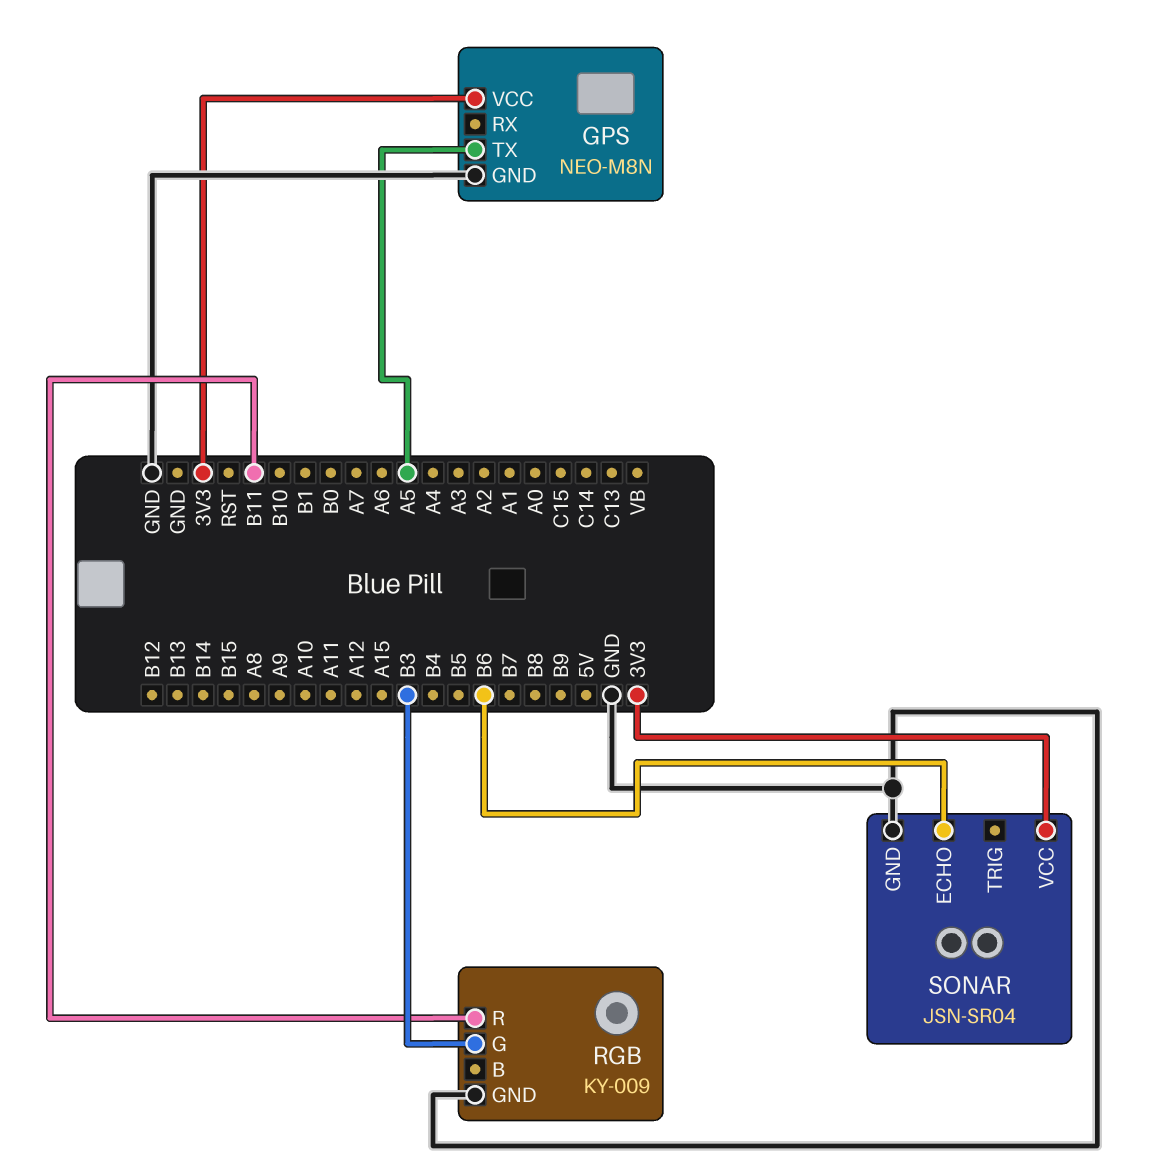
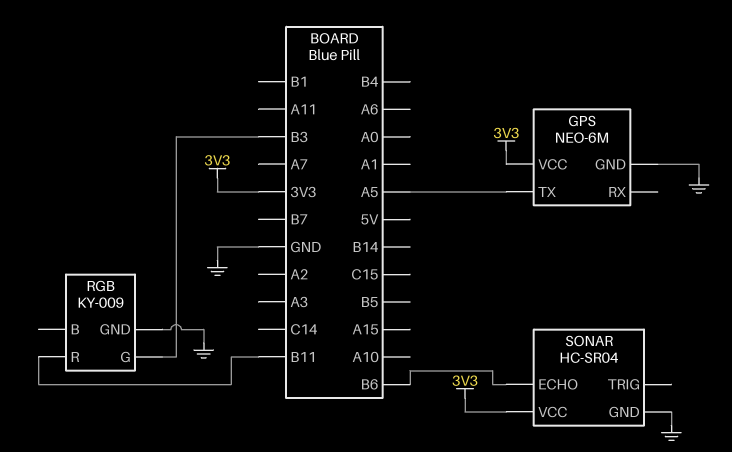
GPS: NEO-M8N -> NEO-6M
SONAR: JSN-SR04 -> HC-SR04

